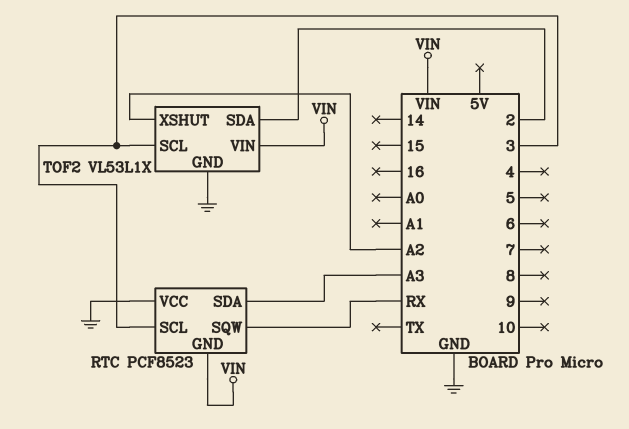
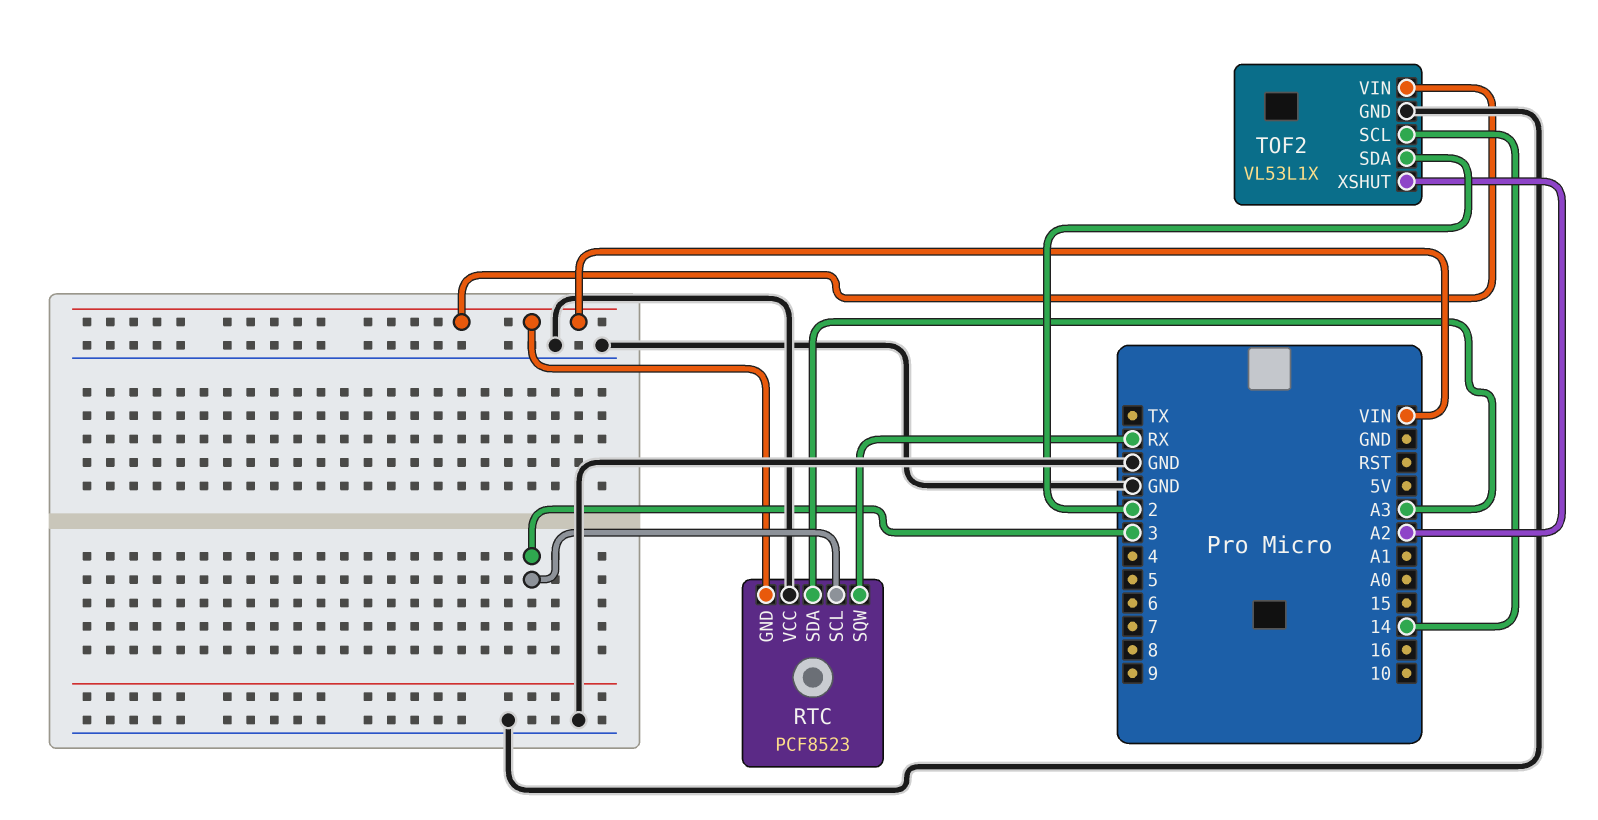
TOF2 pin SCL: 3 -> 14

